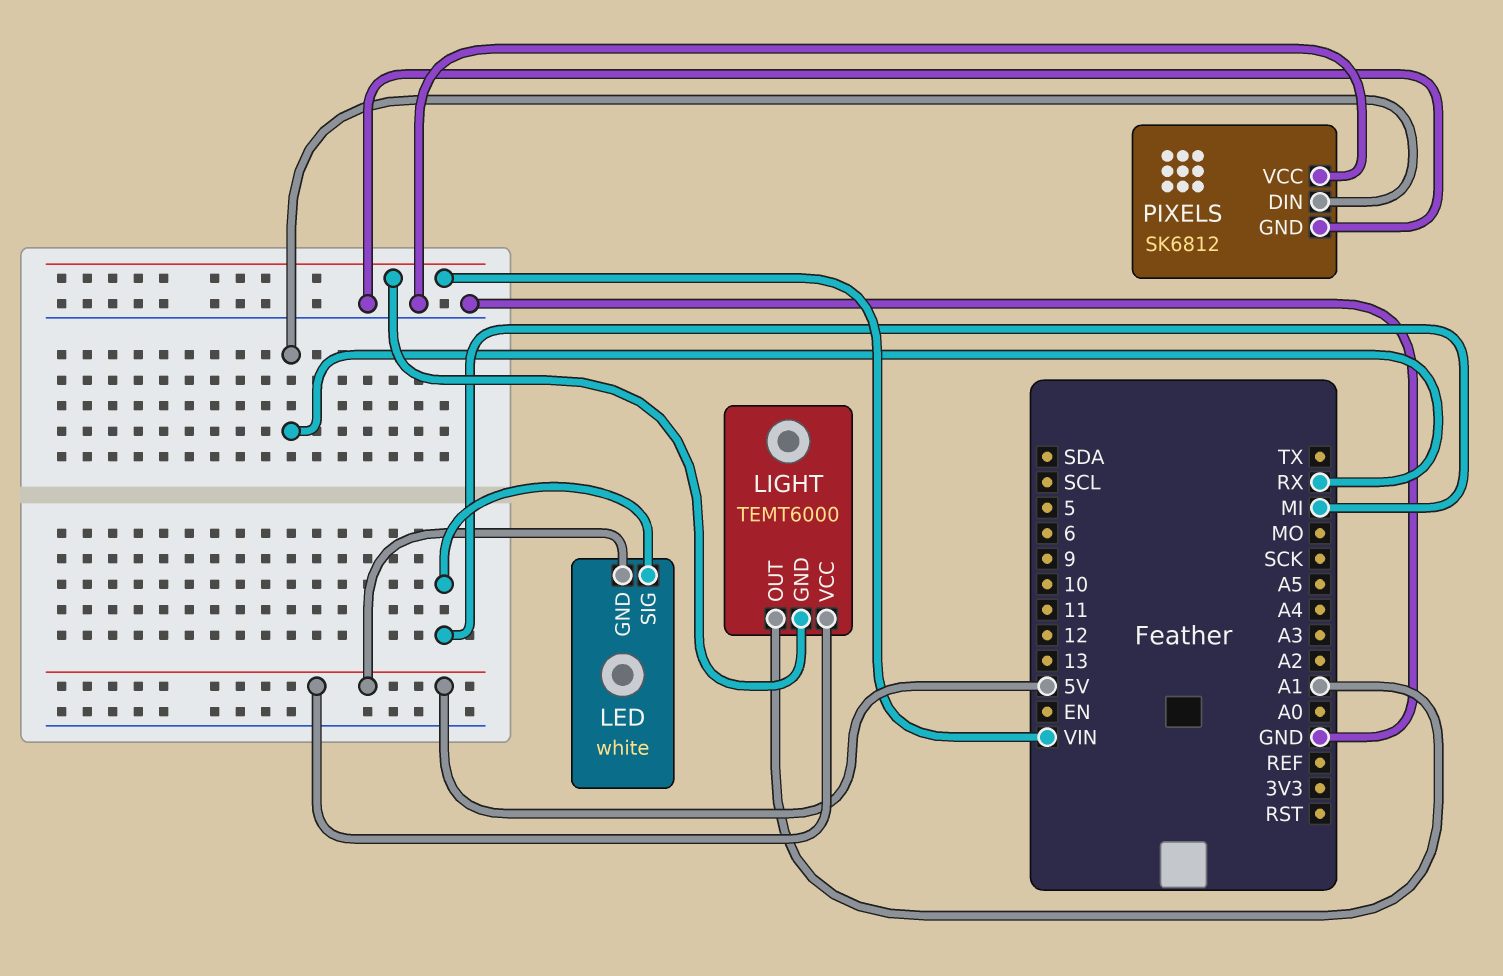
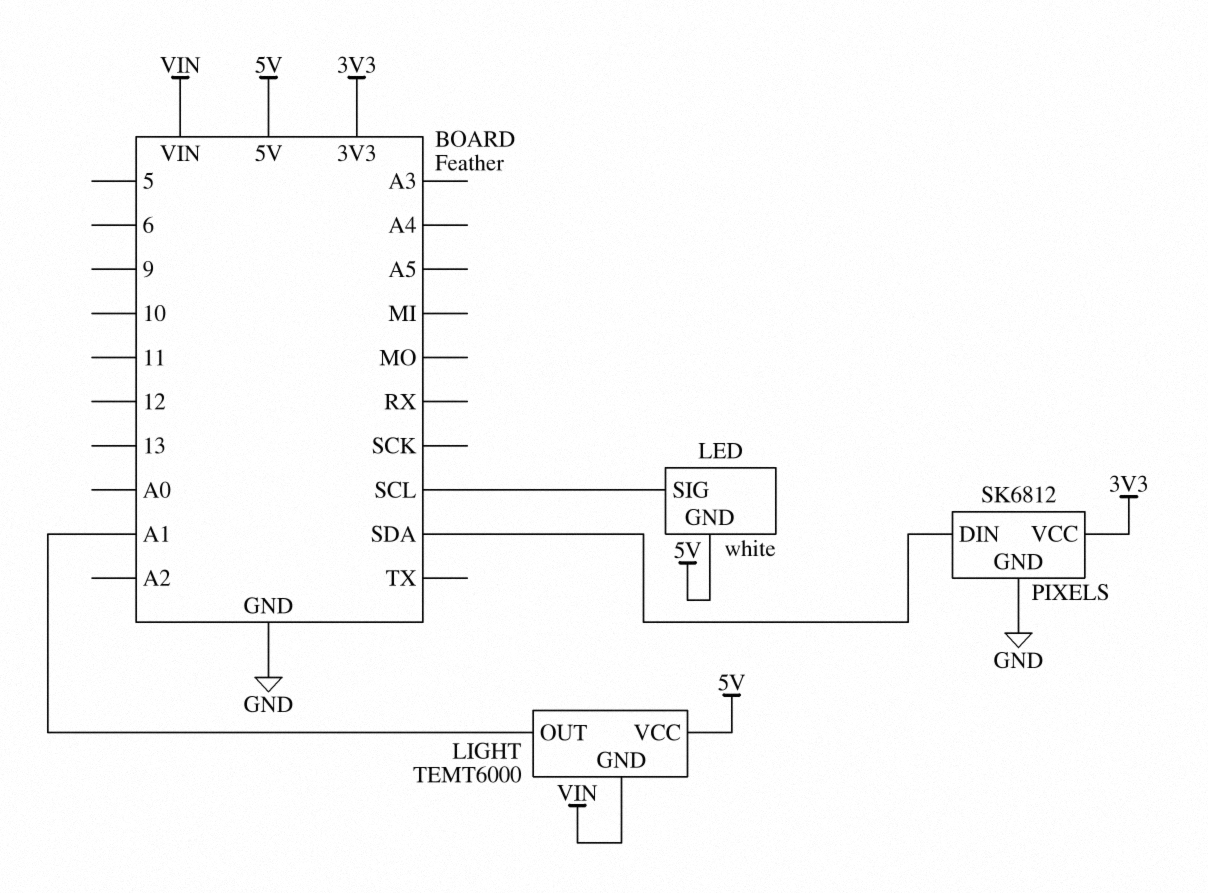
LED pin SIG: MI -> SCL
PIXELS pin DIN: RX -> SDA
PIXELS pin VCC: GND -> 3V3

